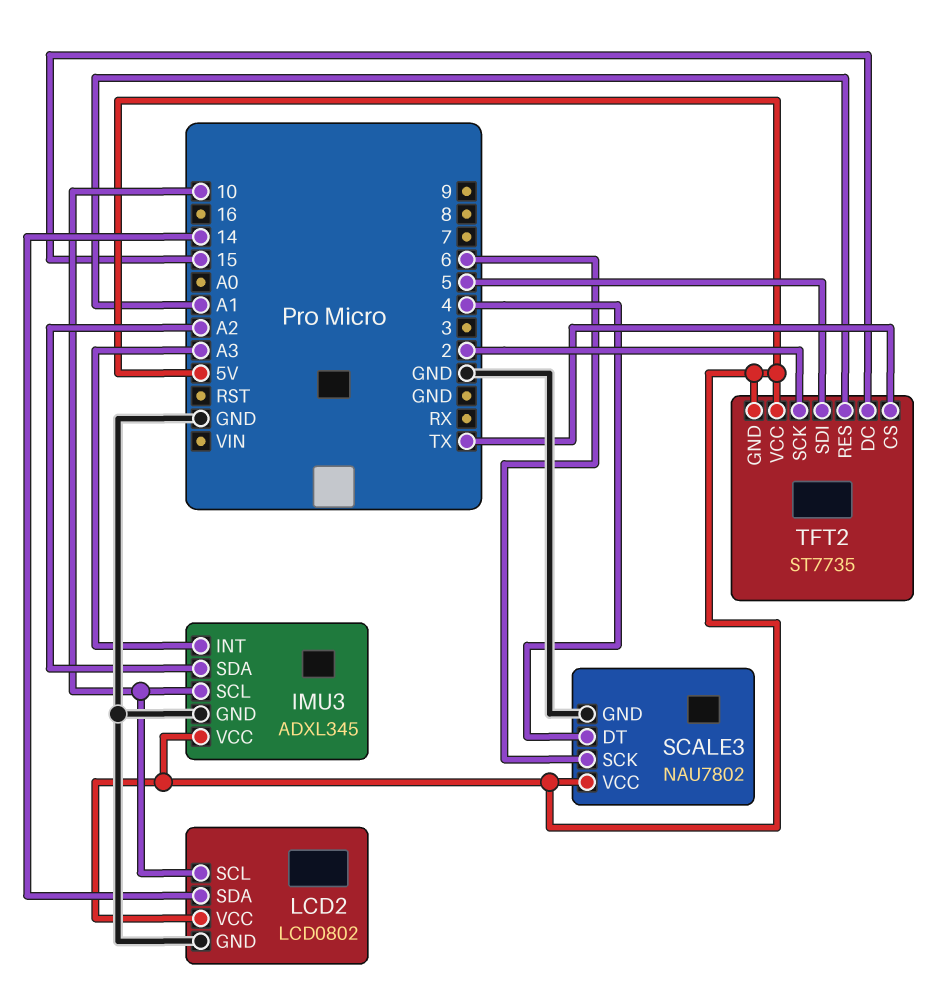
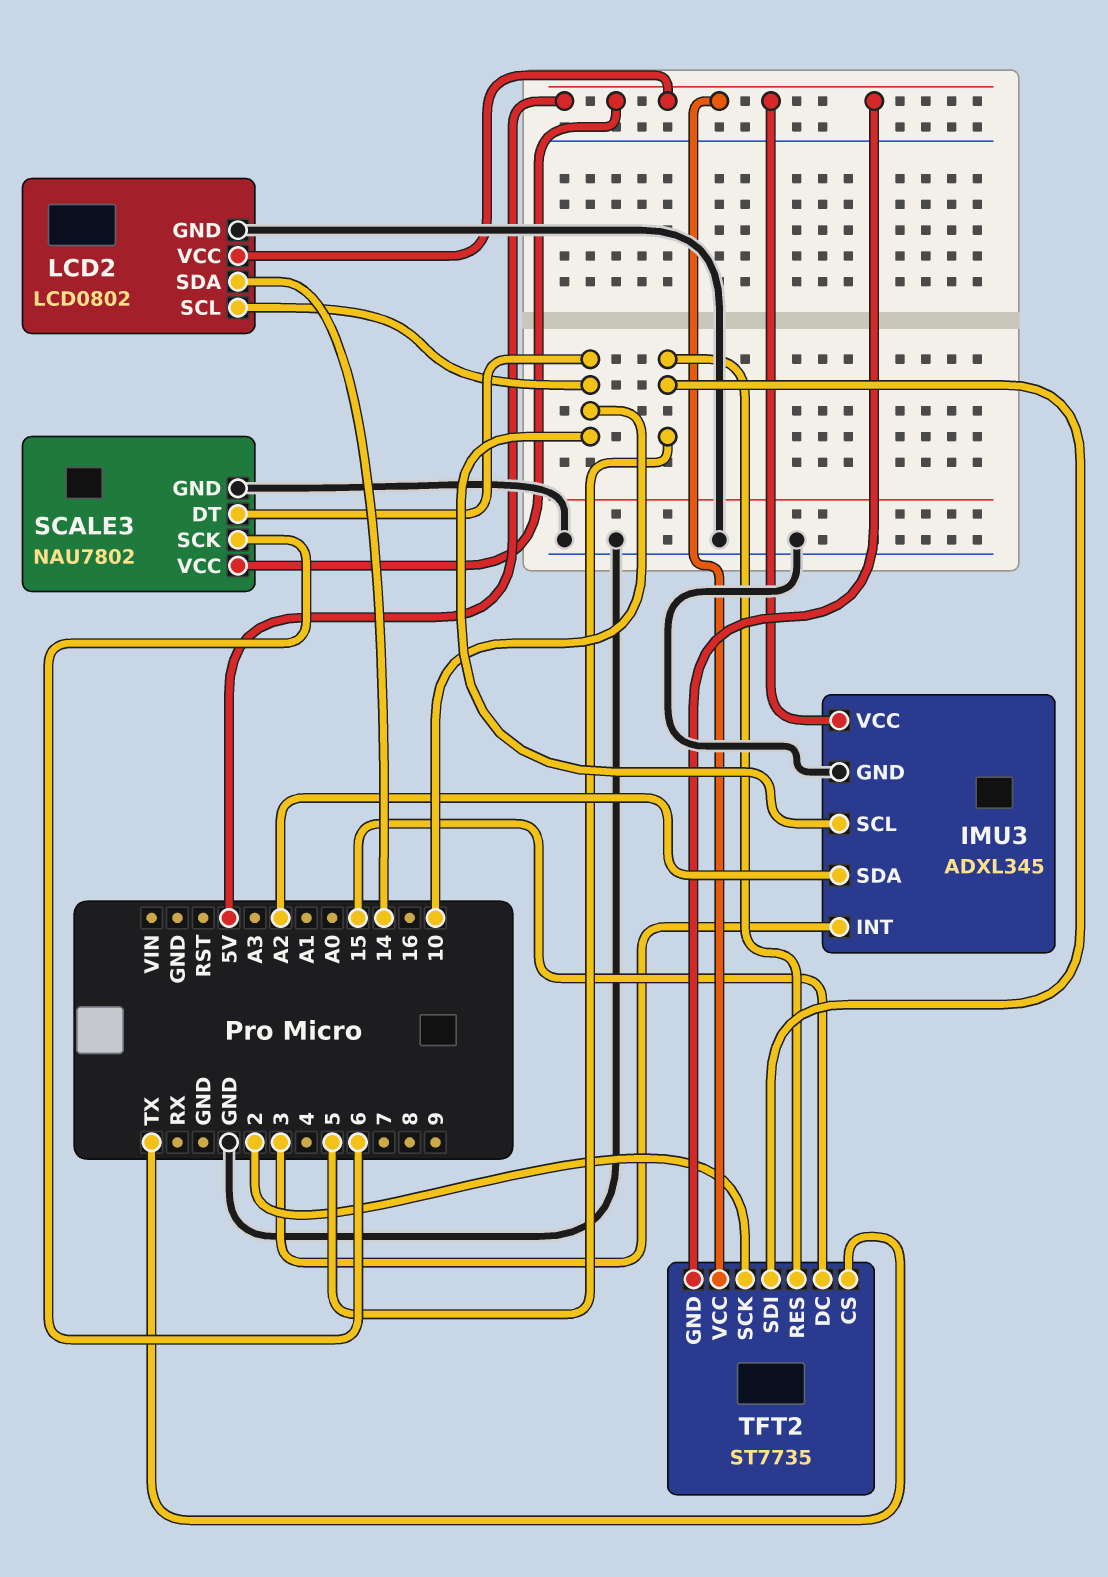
IMU3 pin INT: A3 -> 3
SCALE3 pin DT: 4 -> 10
TFT2 pin RES: A1 -> 5

